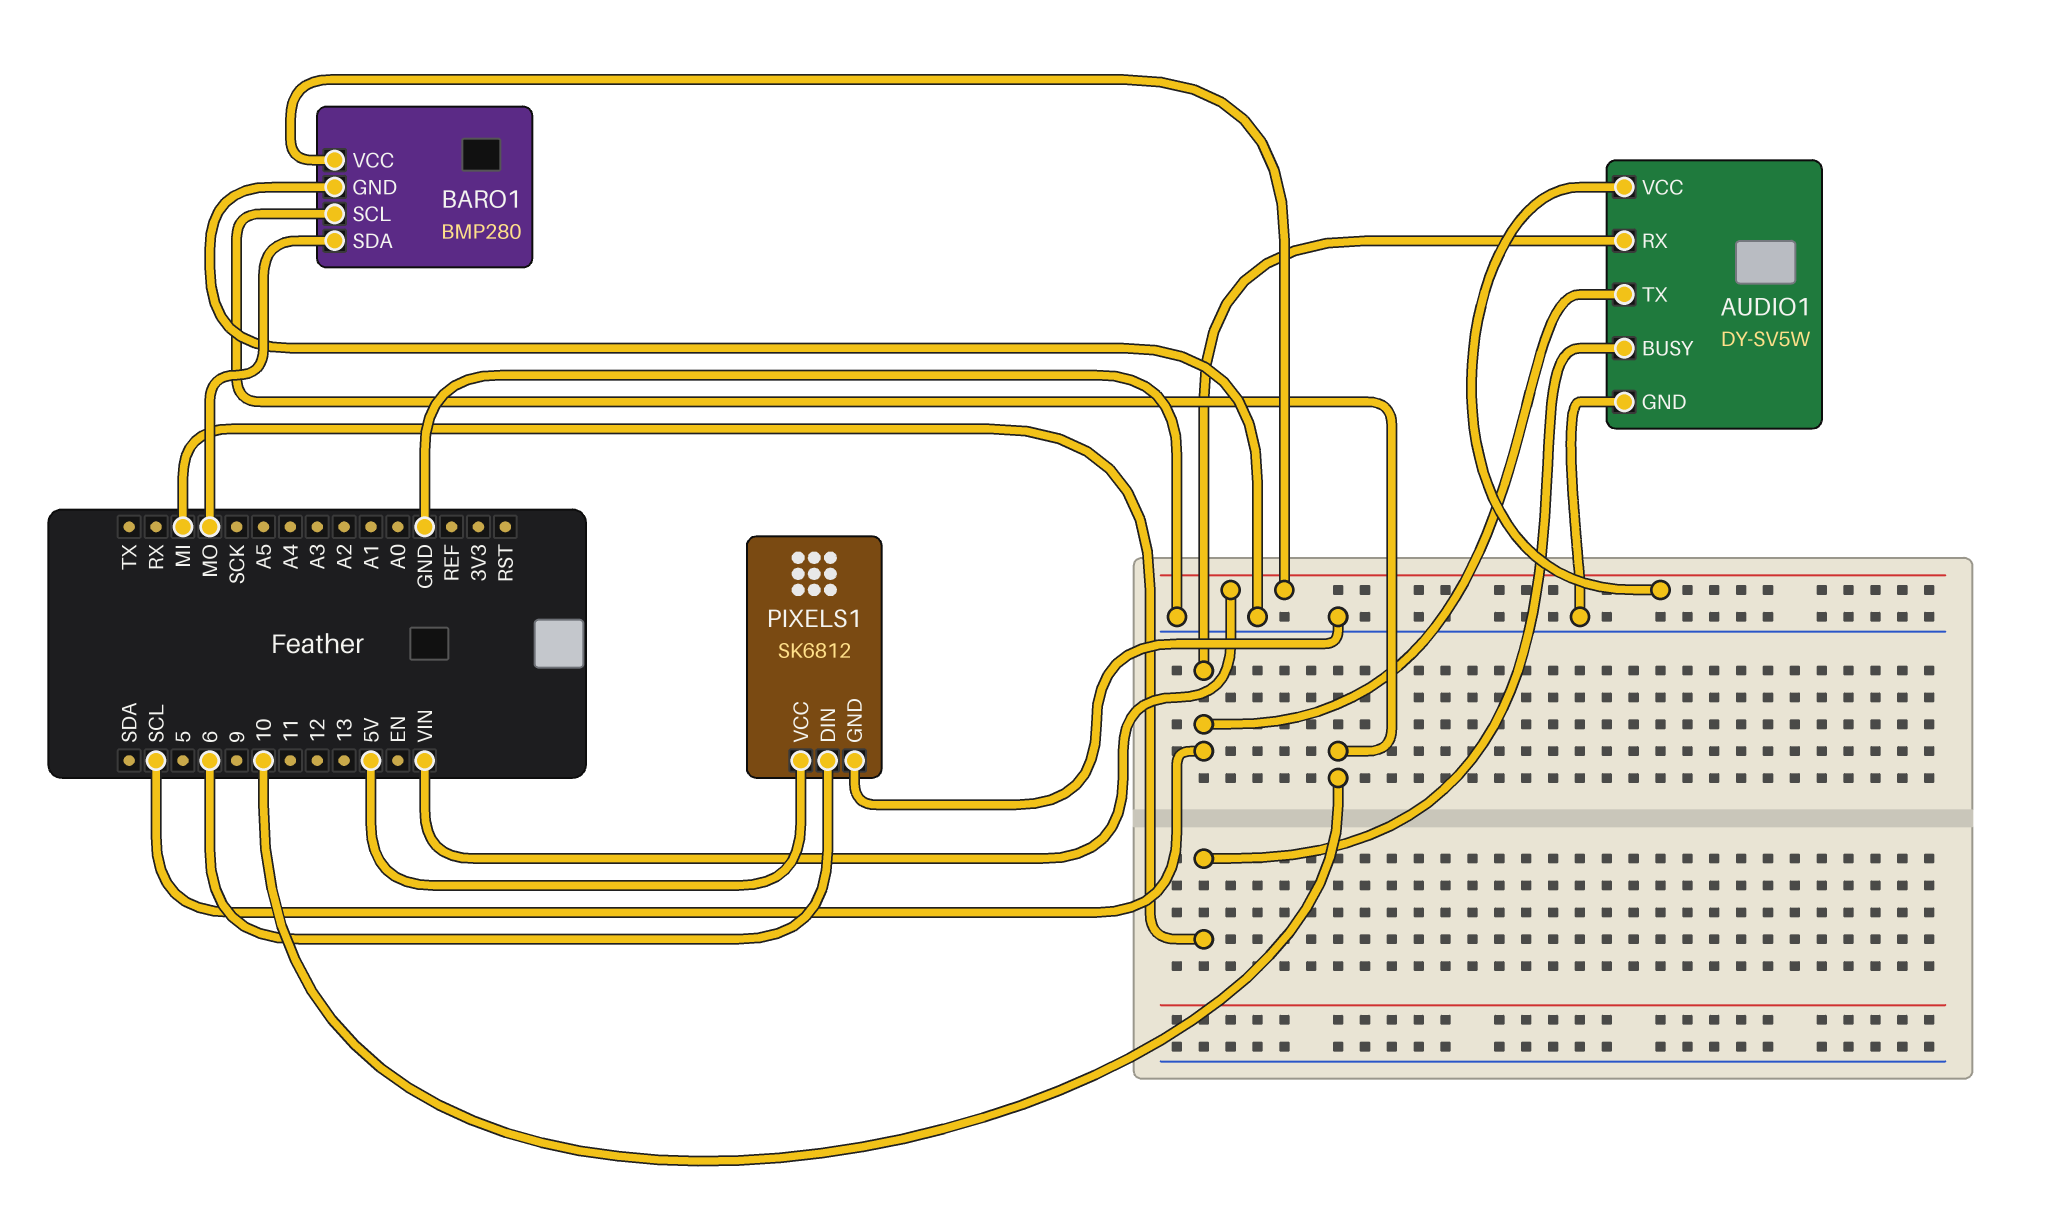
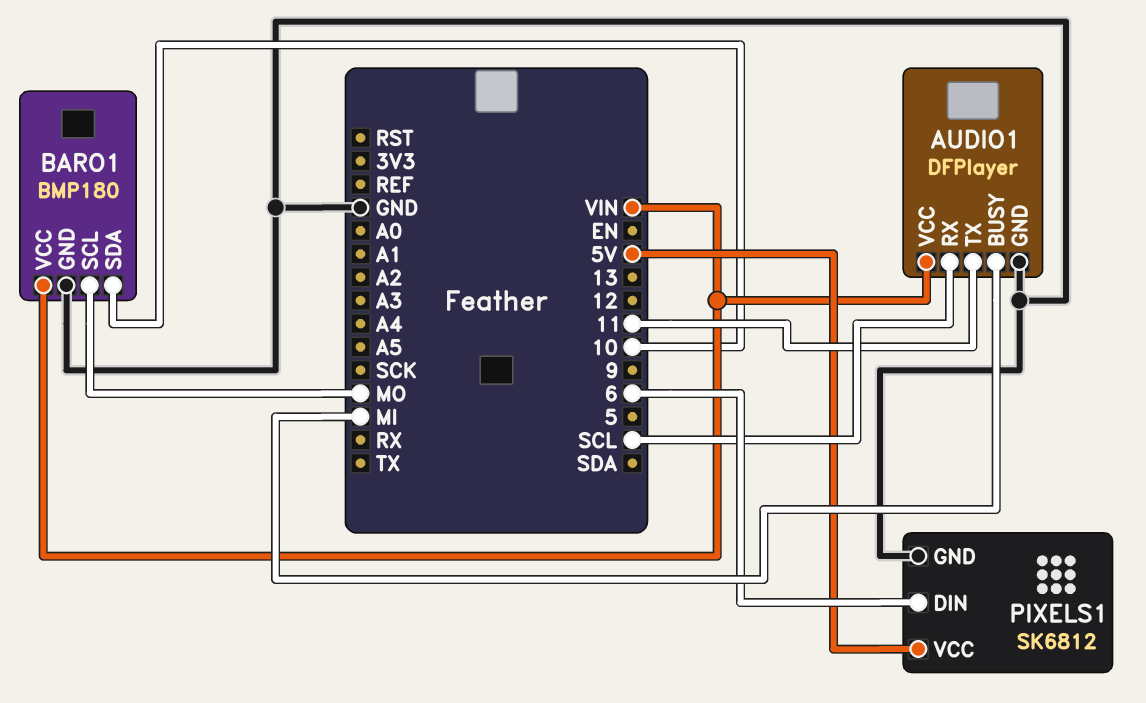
AUDIO1: DY-SV5W -> DFPlayer
AUDIO1 pin TX: SCL -> 11
BARO1: BMP280 -> BMP180
BARO1 pin SCL: 10 -> MO
BARO1 pin SDA: MO -> 10

